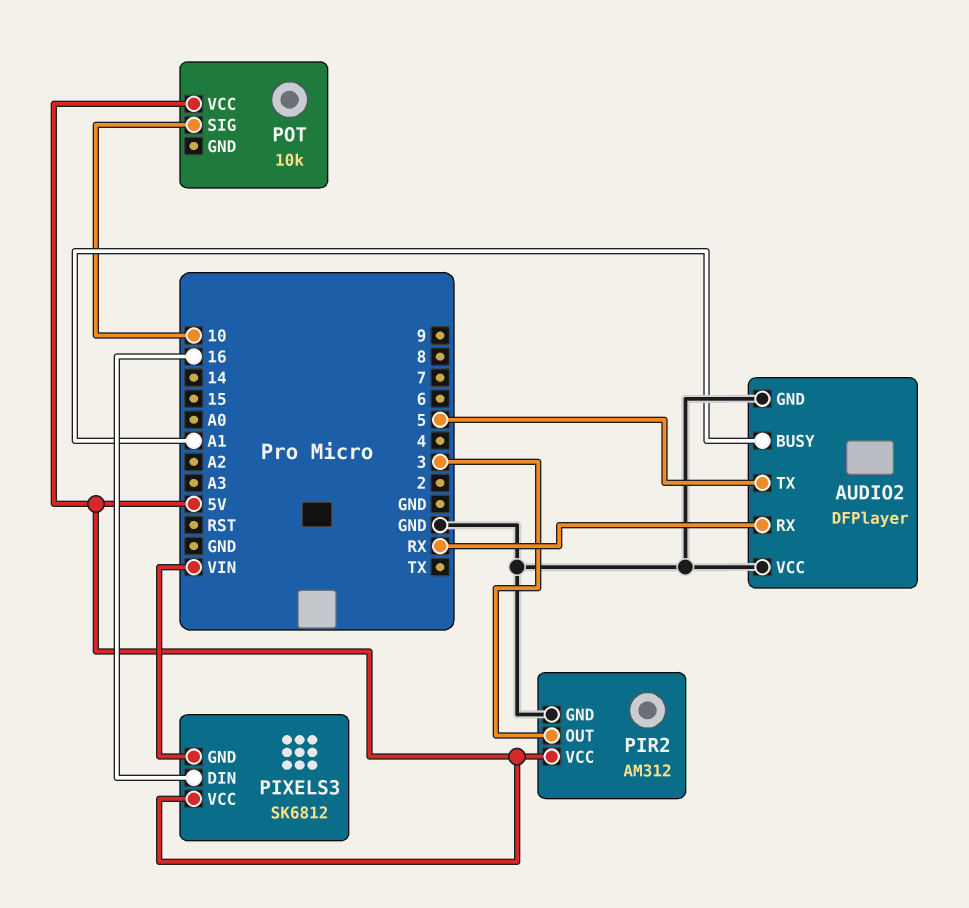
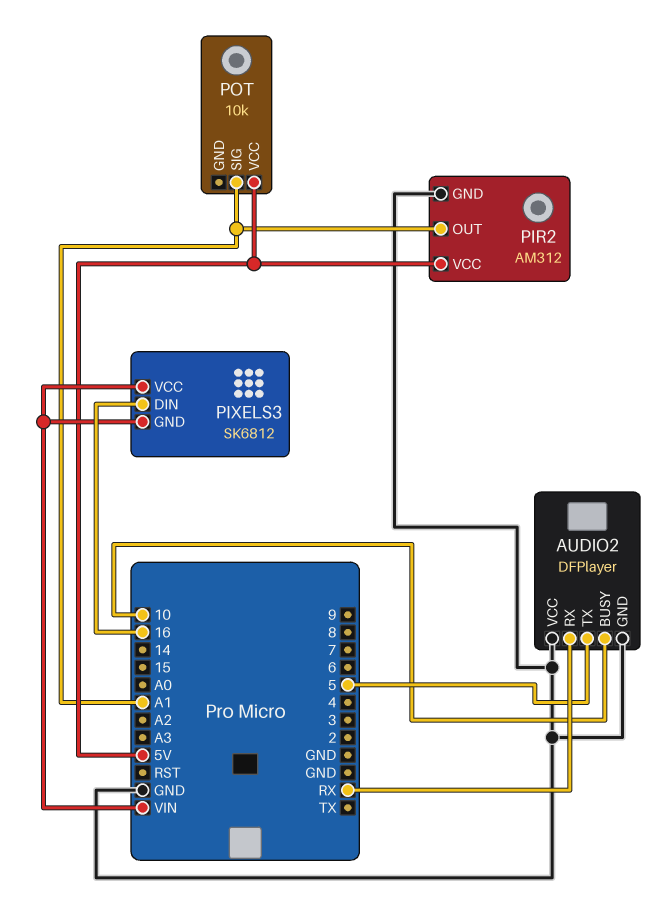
AUDIO2 pin BUSY: A1 -> 10
PIR2 pin OUT: 3 -> A1
PIXELS3 pin VCC: 5V -> VIN
POT pin SIG: 10 -> A1

